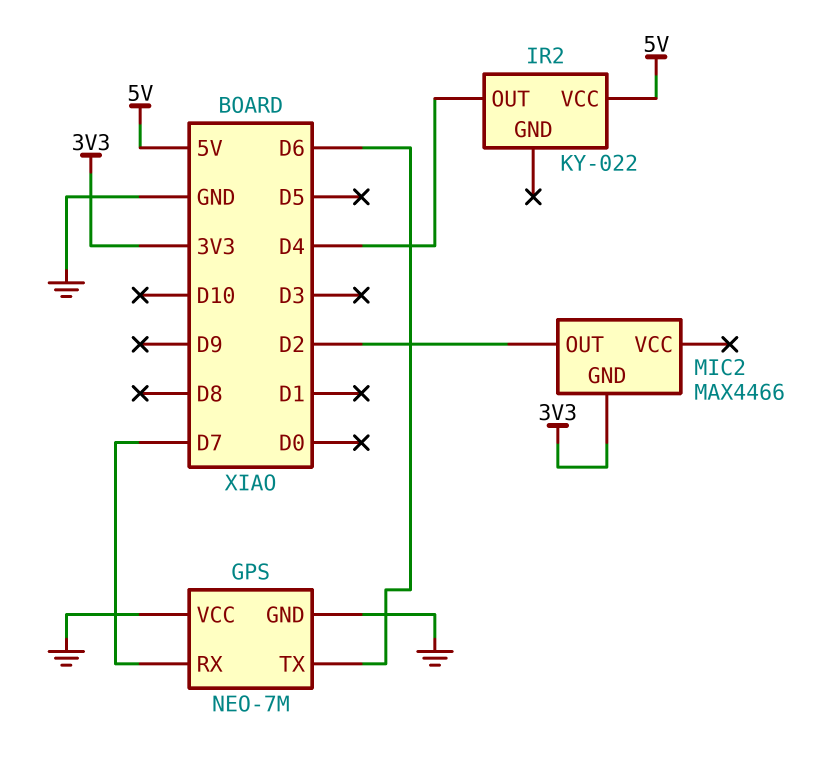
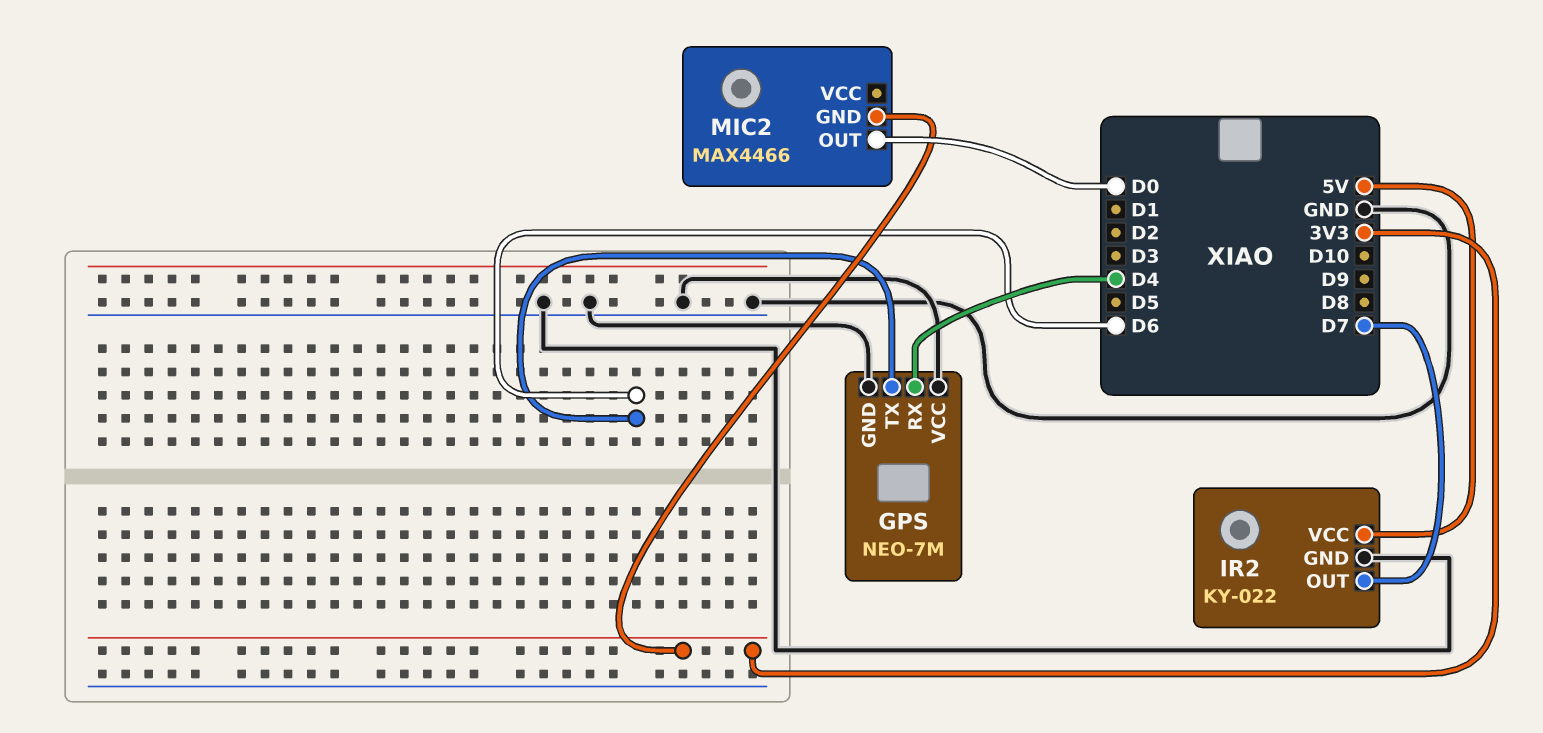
GPS pin RX: D7 -> D4
IR2 pin GND: none -> GND
IR2 pin OUT: D4 -> D7
MIC2 pin OUT: D2 -> D0

